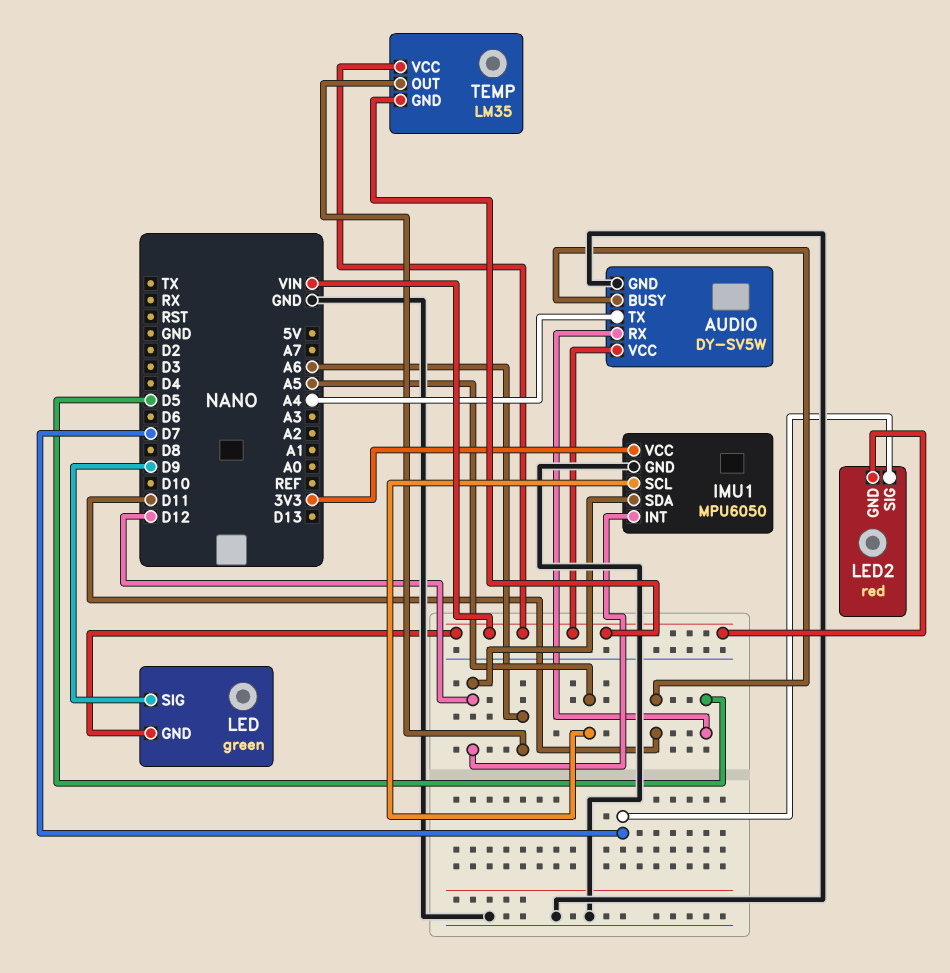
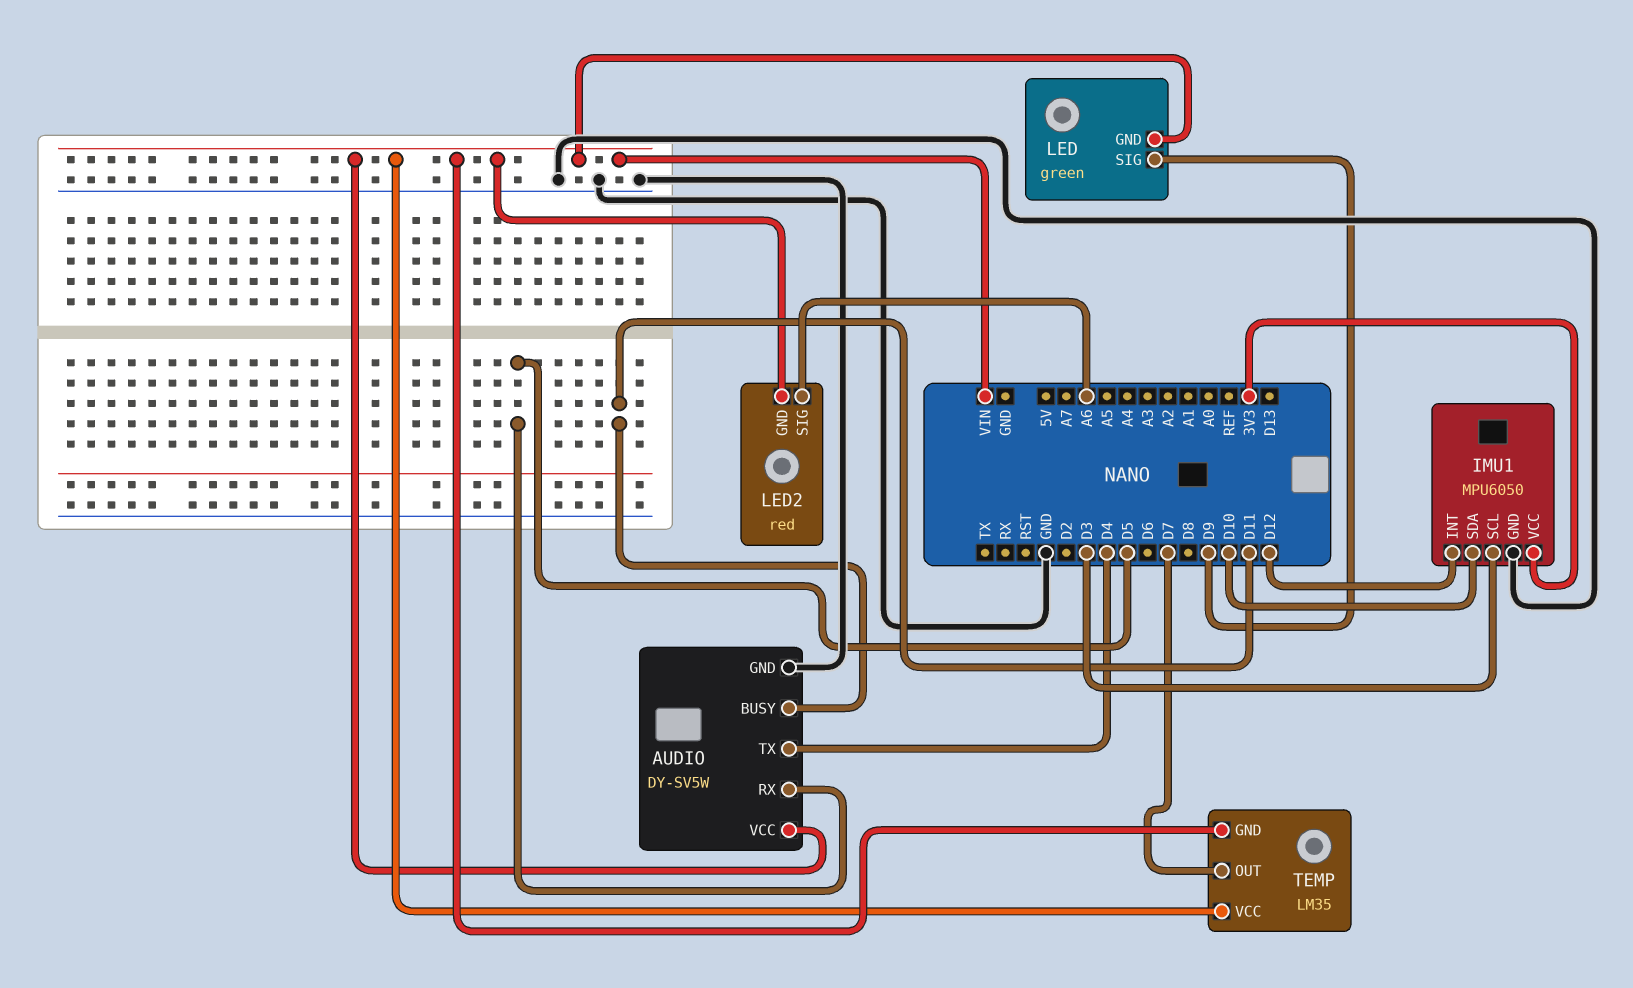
AUDIO pin TX: A4 -> D4
IMU1 pin SCL: A5 -> D3
IMU1 pin SDA: D12 -> D10
LED2 pin SIG: D7 -> A6
TEMP pin OUT: A6 -> D7

